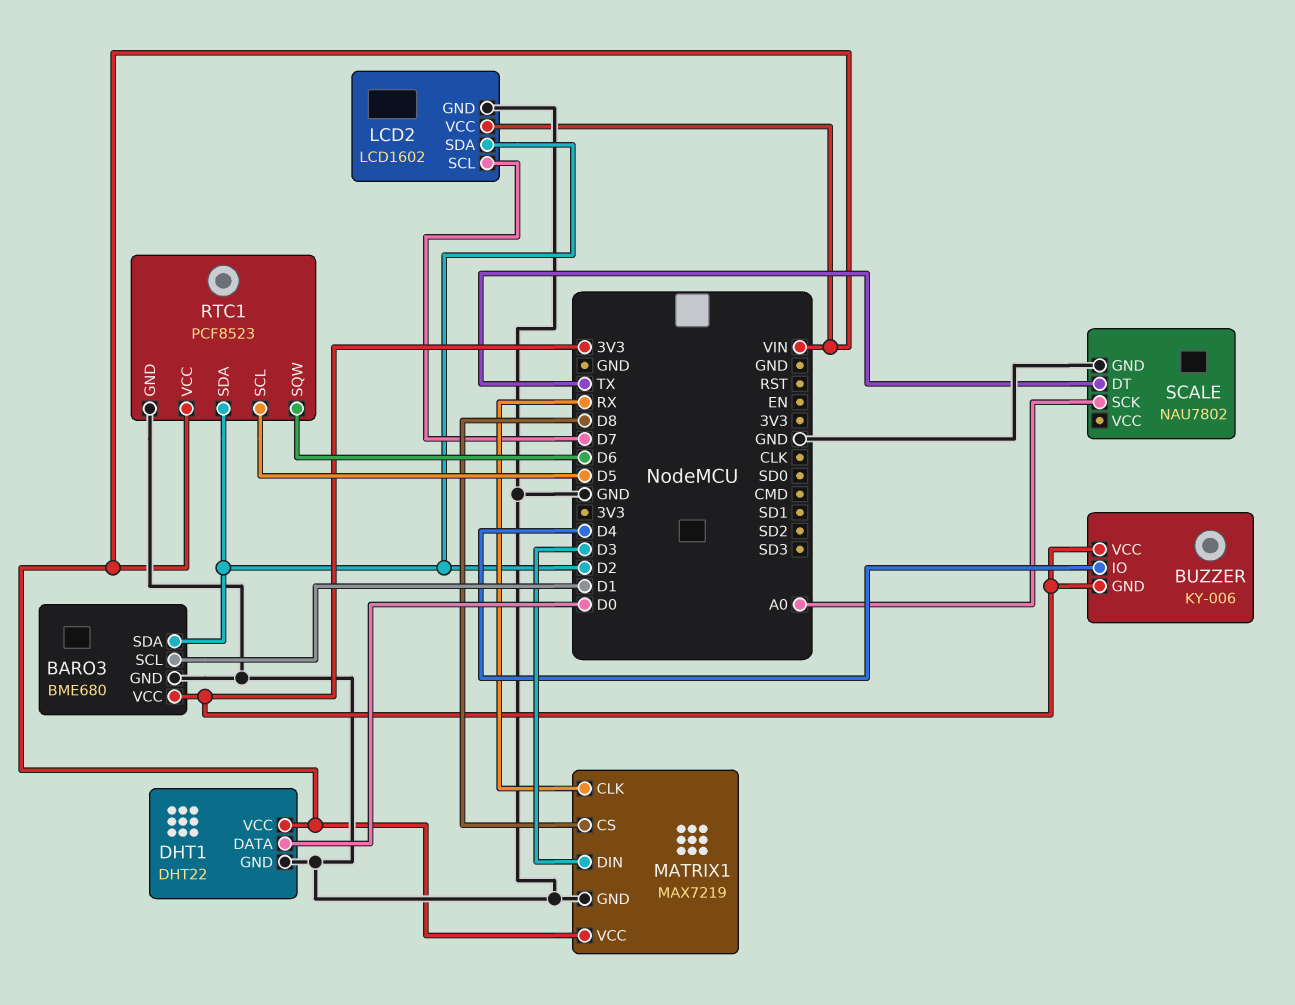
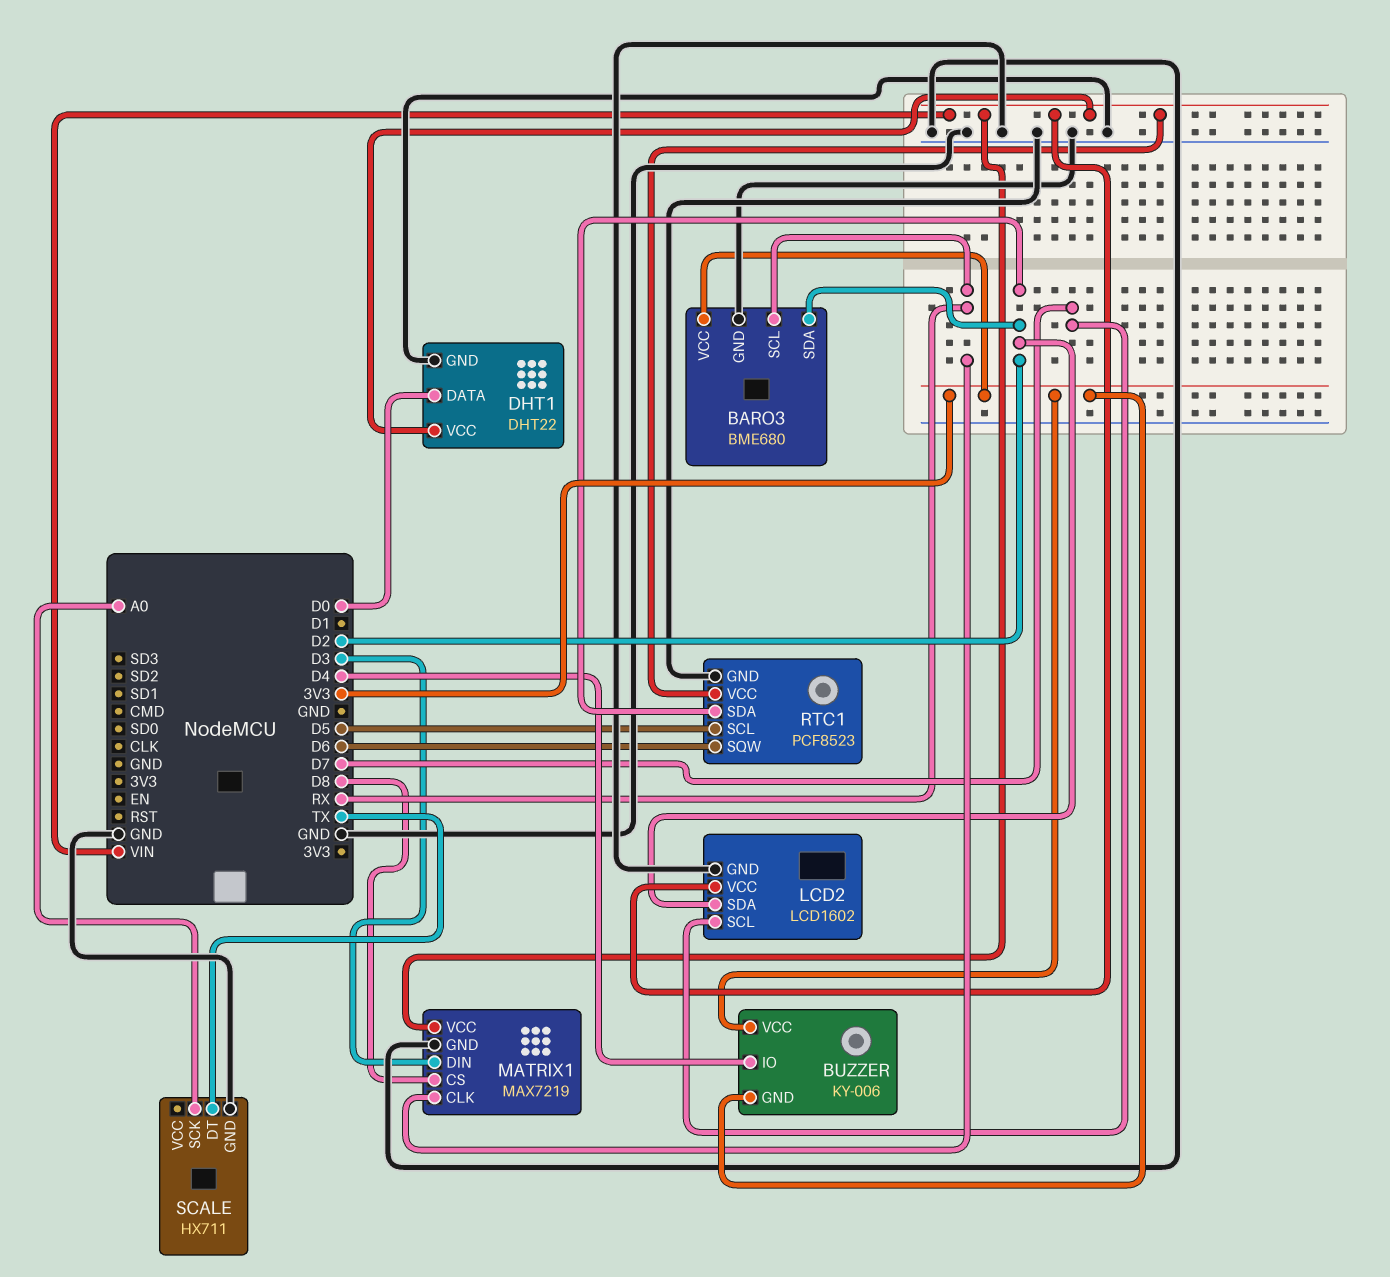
BARO3 pin SCL: D1 -> RX
SCALE: NAU7802 -> HX711

